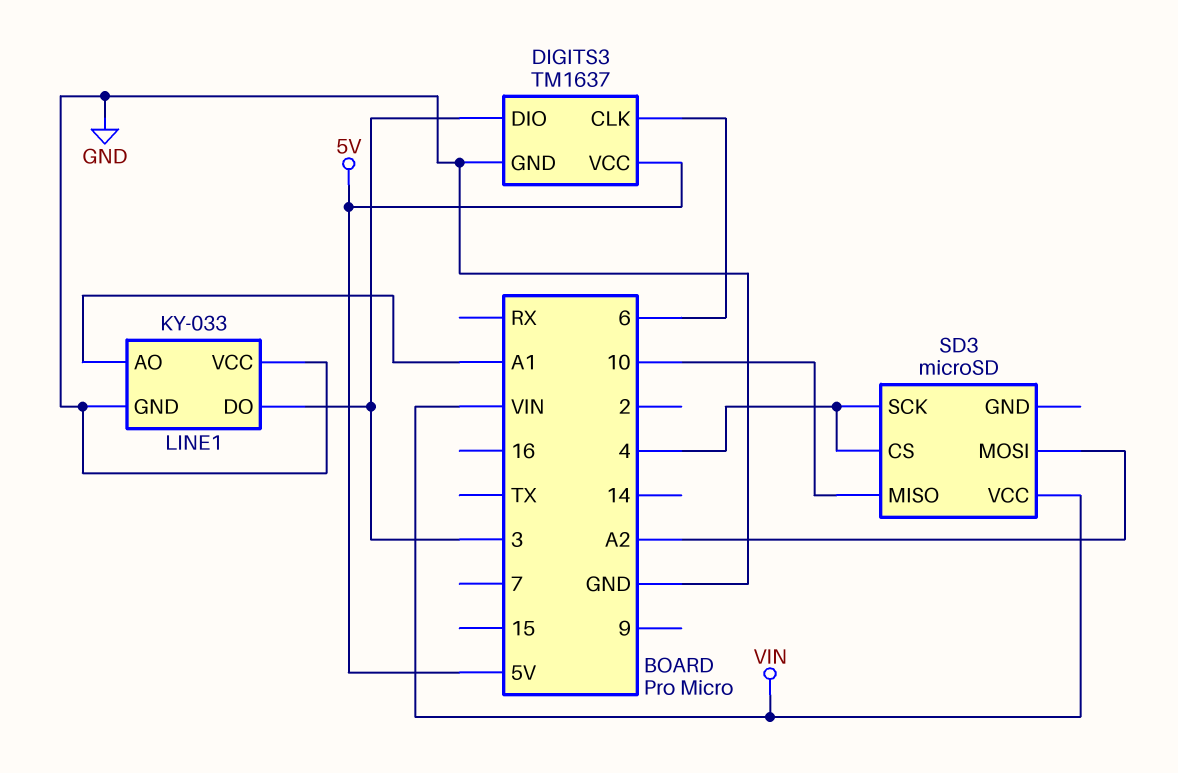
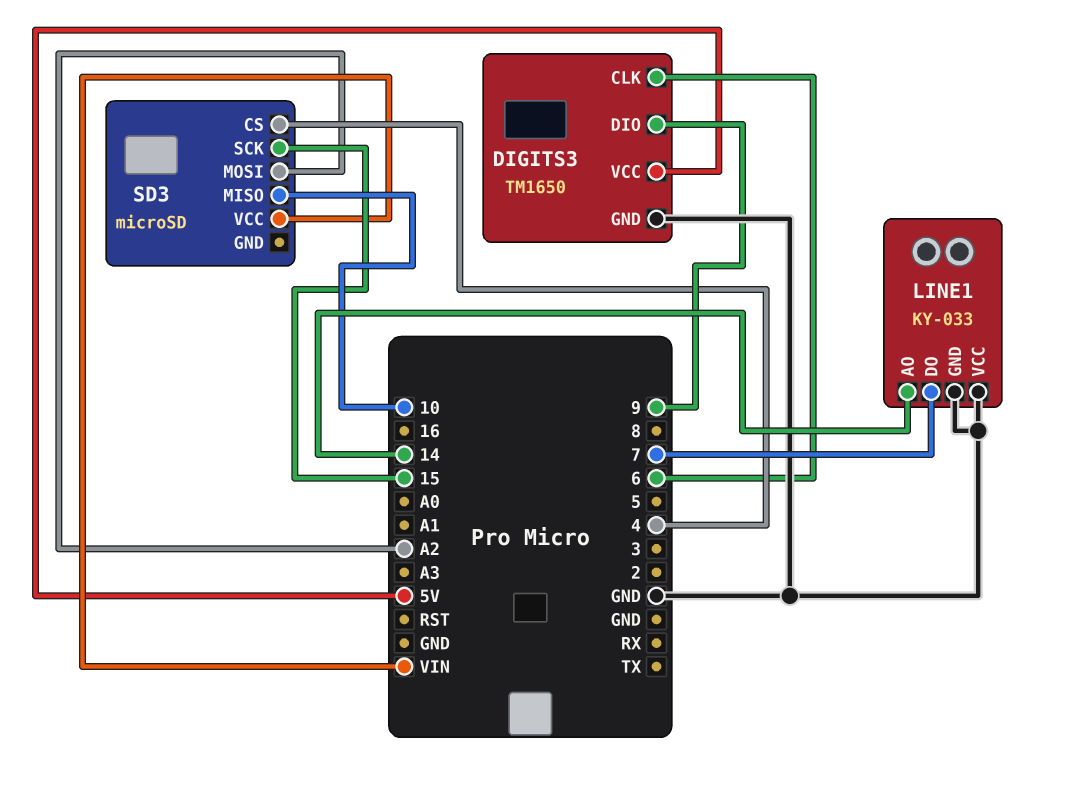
DIGITS3: TM1637 -> TM1650
DIGITS3 pin DIO: 3 -> 9
LINE1 pin AO: A1 -> 14
LINE1 pin DO: 3 -> 7
SD3 pin SCK: 4 -> 15

